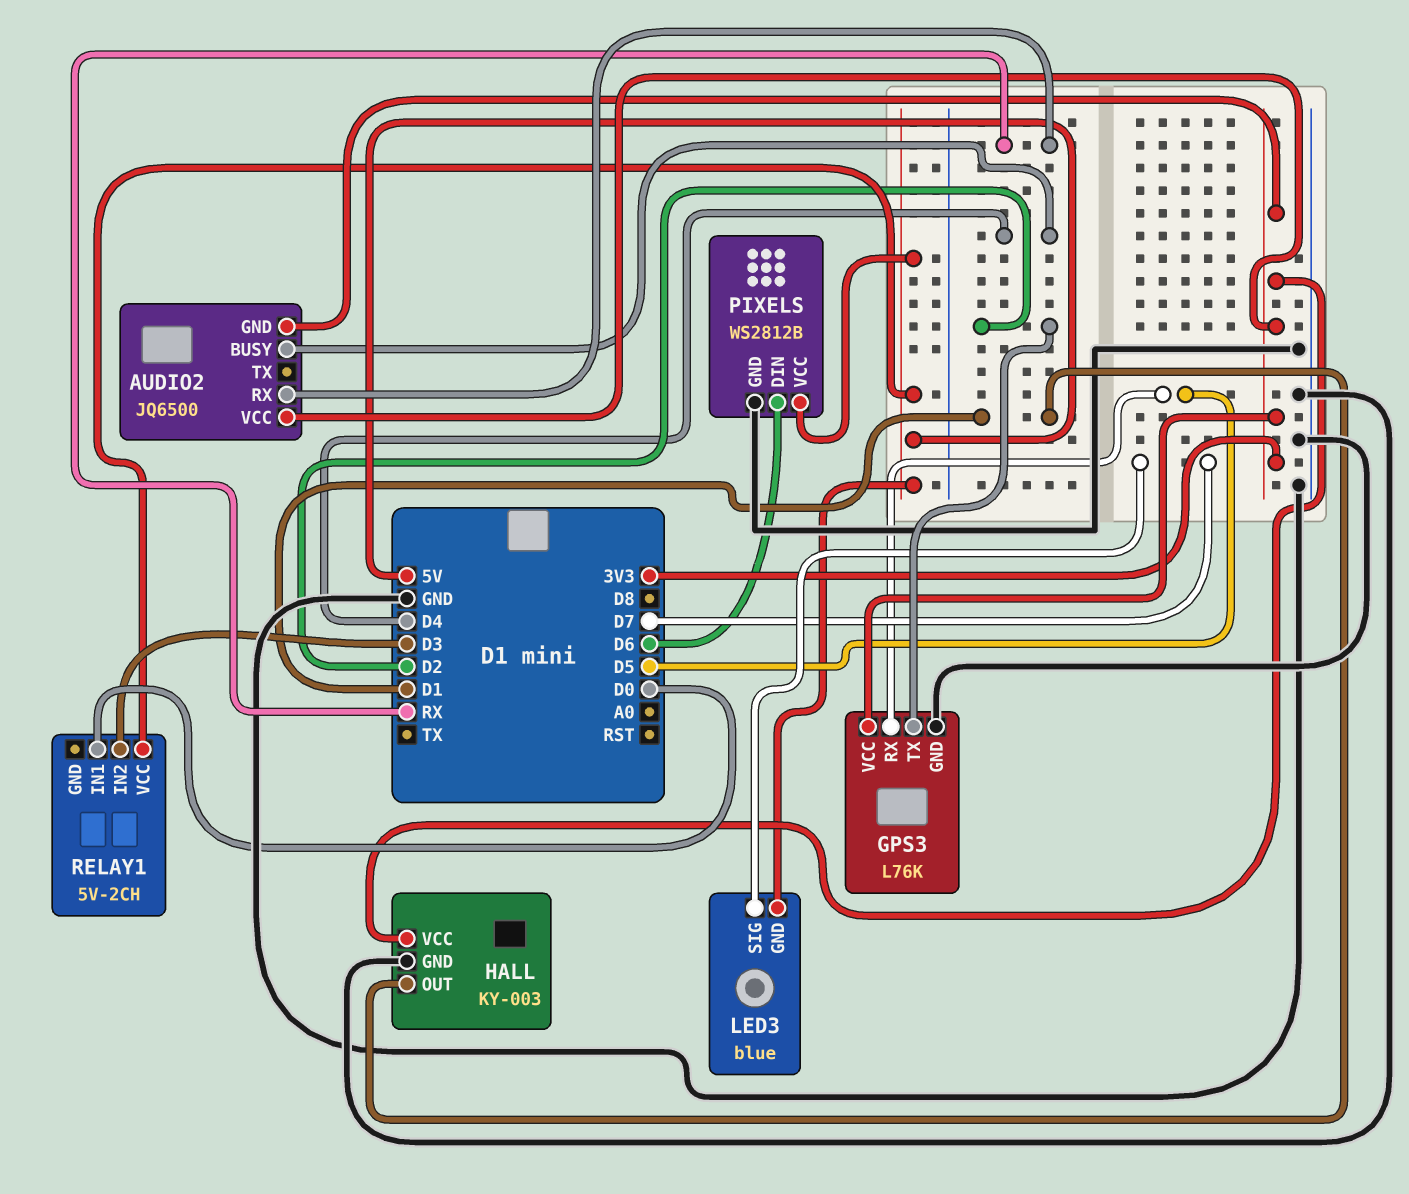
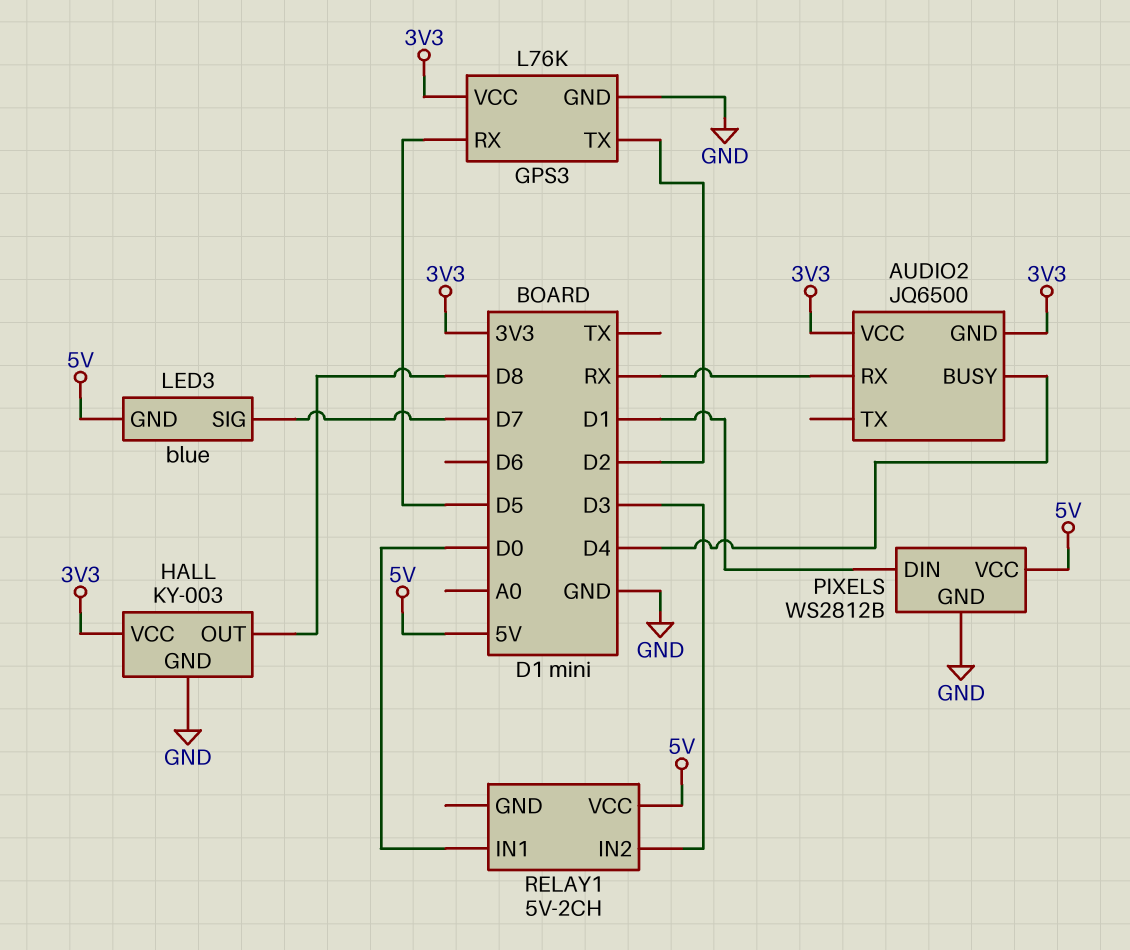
HALL pin OUT: D1 -> D8
PIXELS pin DIN: D6 -> D1

